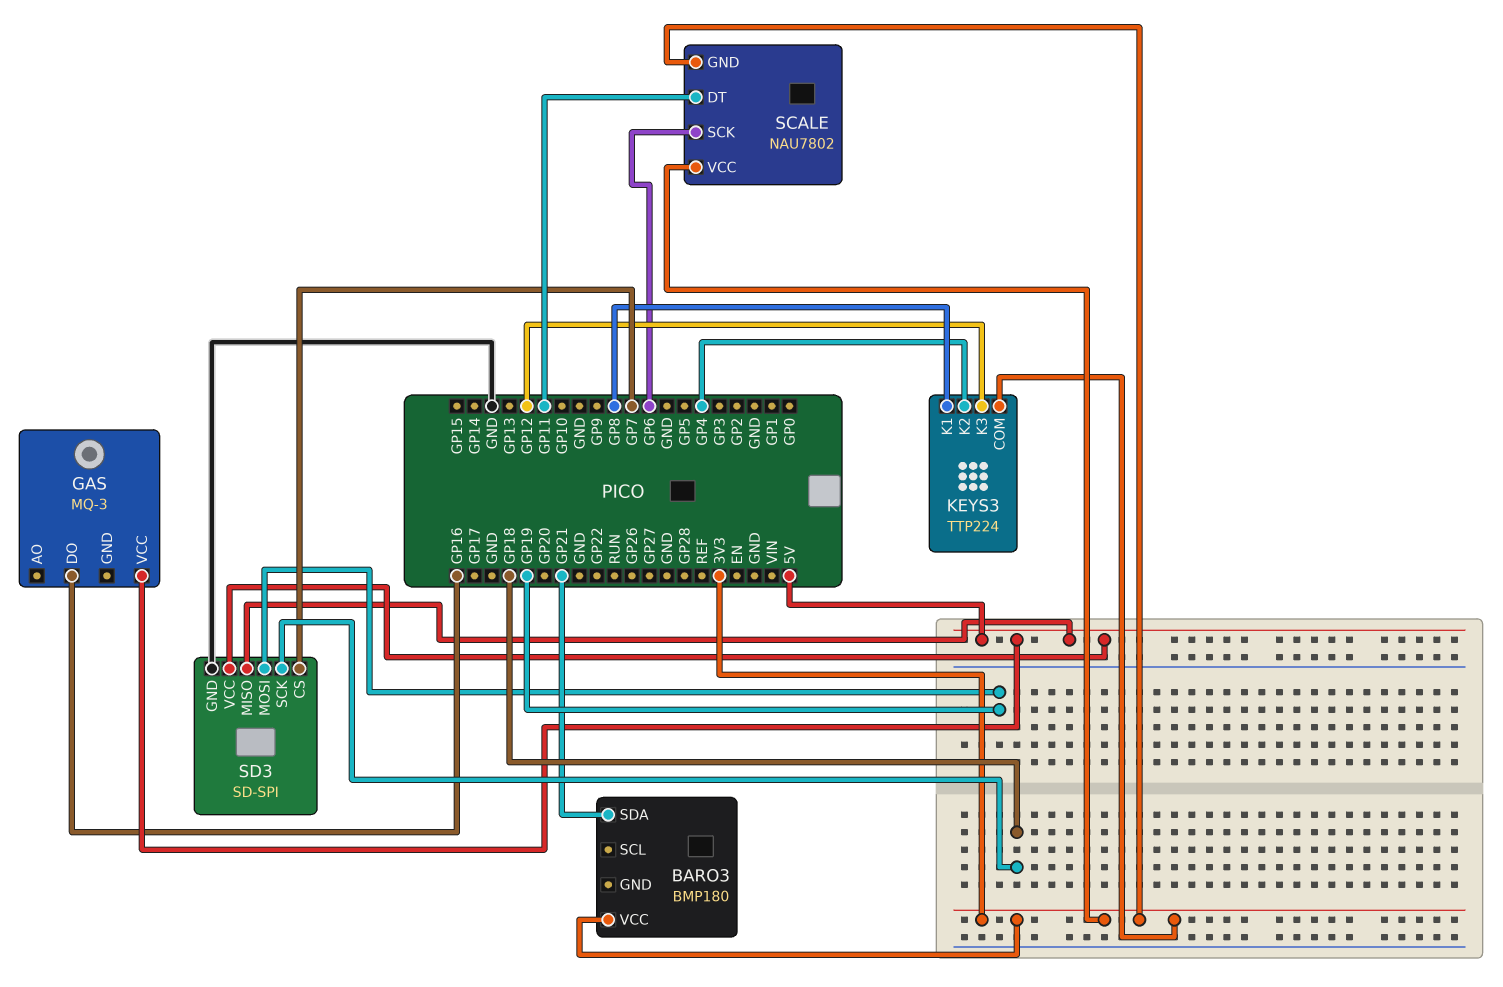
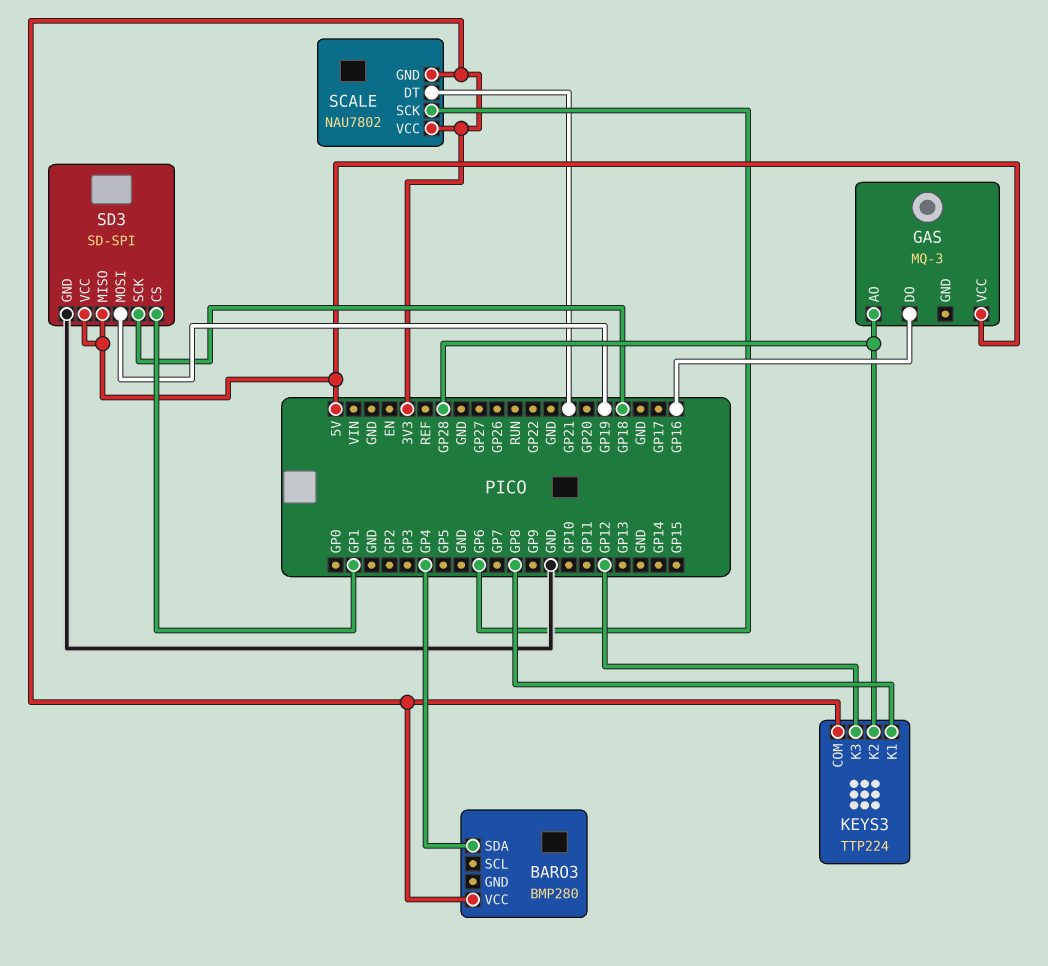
BARO3: BMP180 -> BMP280
BARO3 pin SDA: GP21 -> GP4
GAS pin AO: none -> GP28
KEYS3 pin K2: GP4 -> GP28
SCALE pin DT: GP11 -> GP21
SD3 pin CS: GP7 -> GP1

